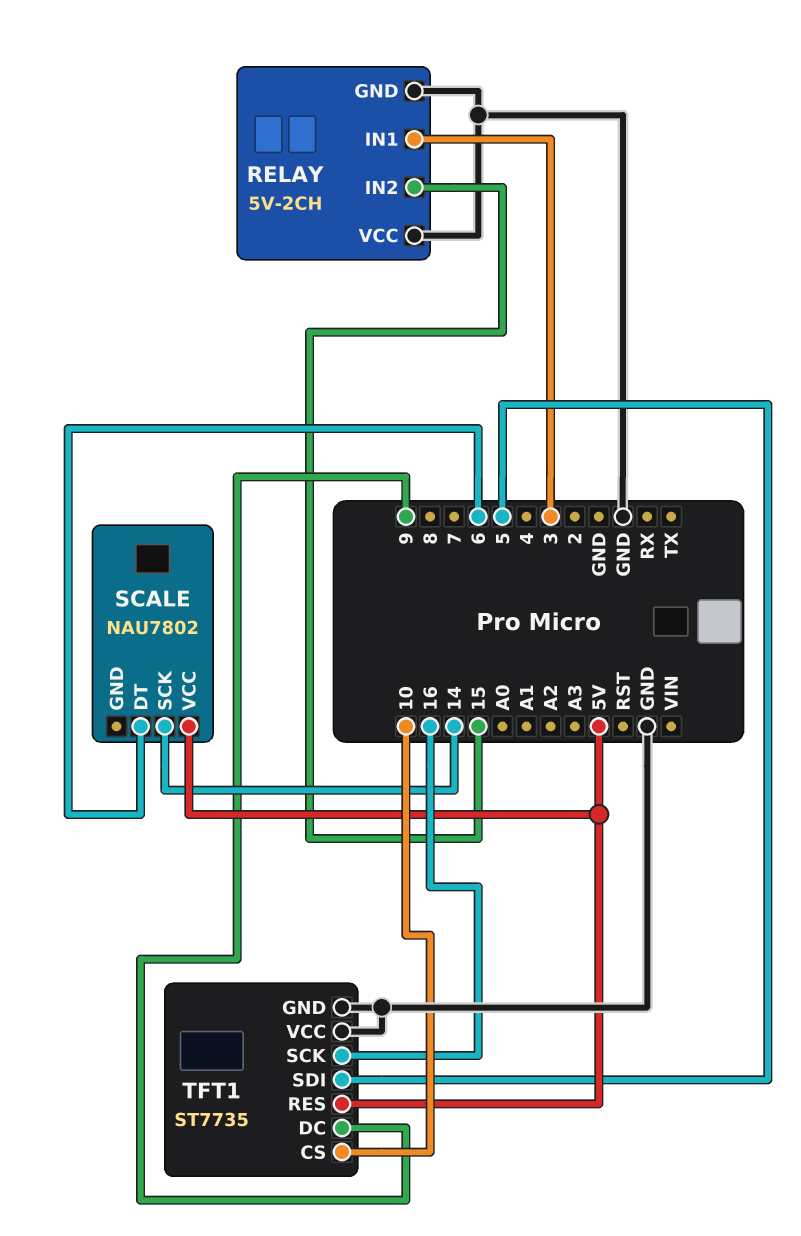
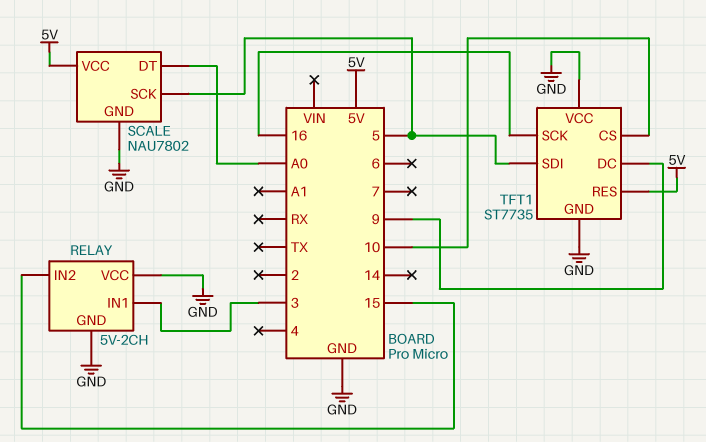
SCALE pin DT: 6 -> A0
SCALE pin GND: none -> GND
SCALE pin SCK: 14 -> 5

